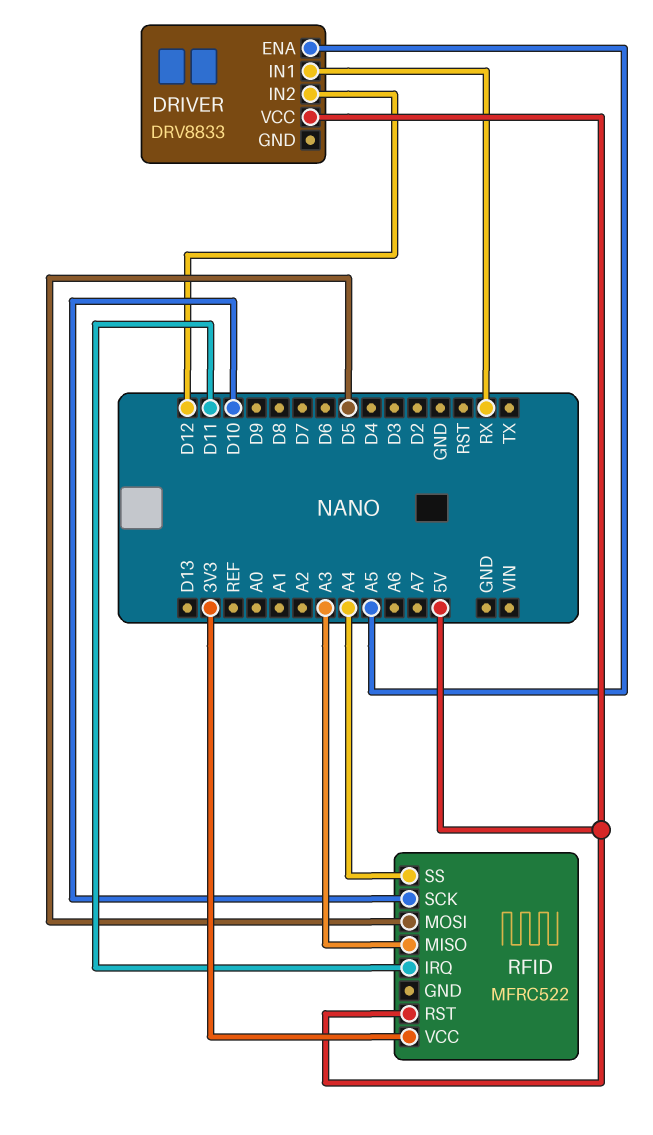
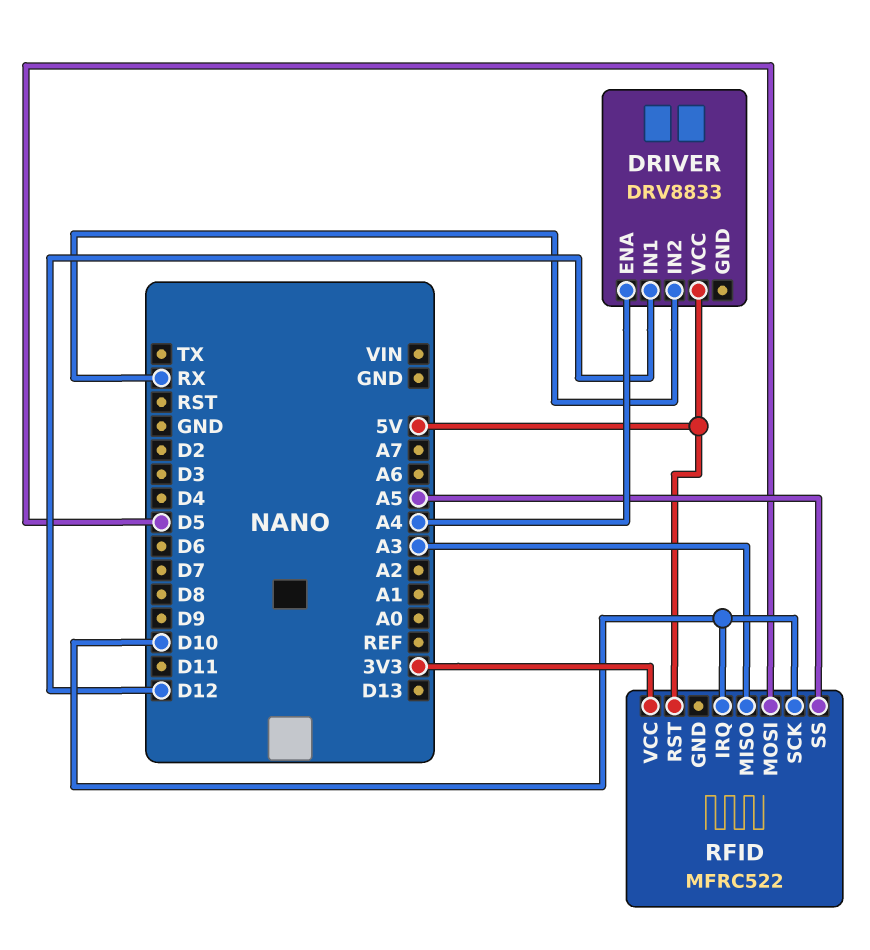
DRIVER pin ENA: A5 -> A4
DRIVER pin IN1: RX -> D12
DRIVER pin IN2: D12 -> RX
RFID pin IRQ: D11 -> D10
RFID pin SS: A4 -> A5

